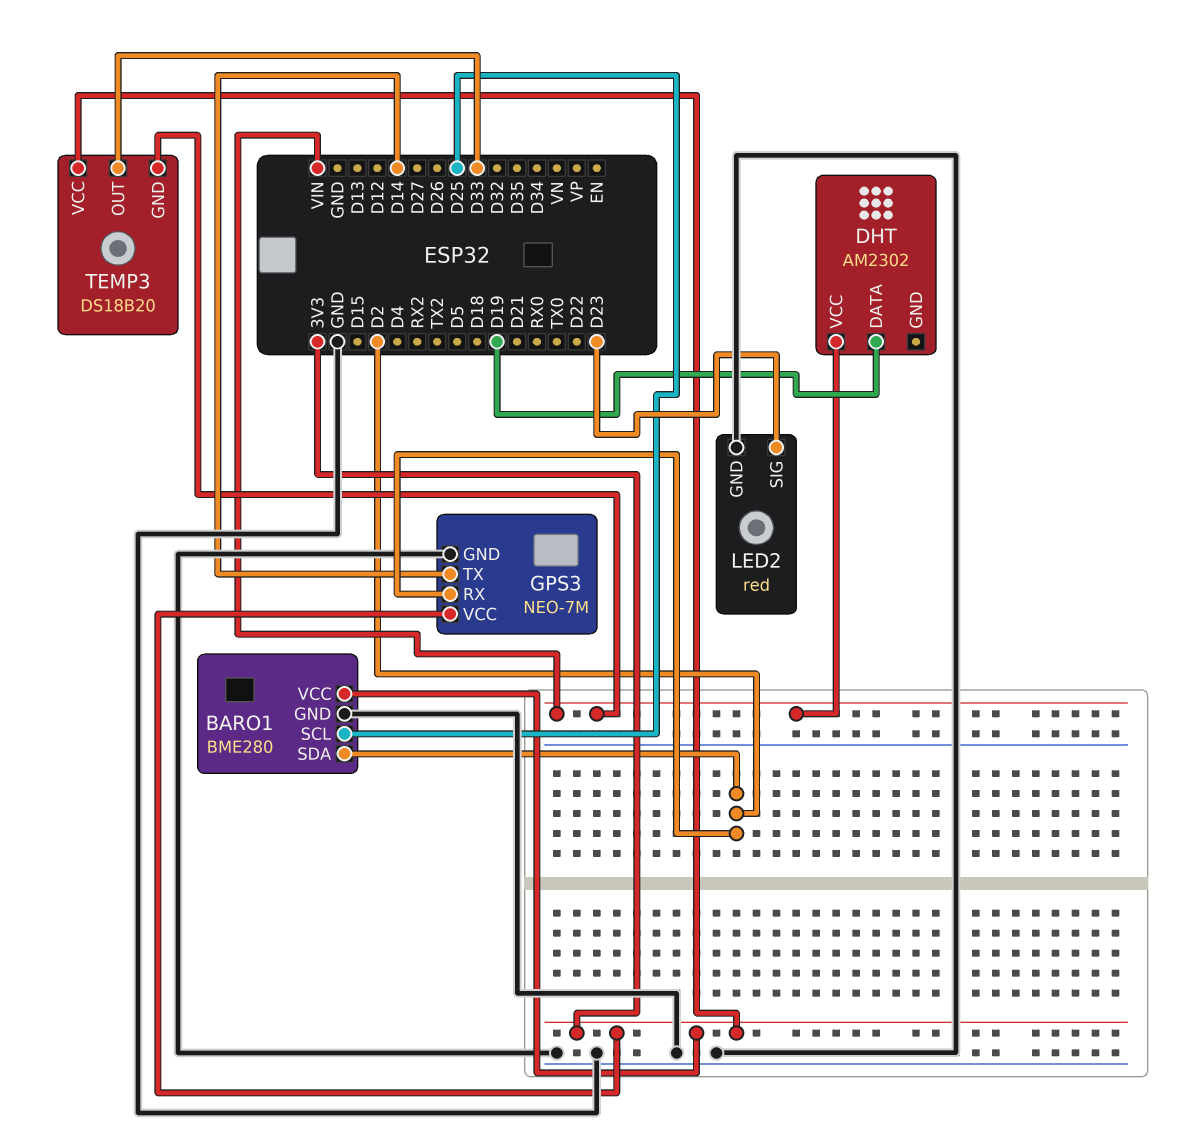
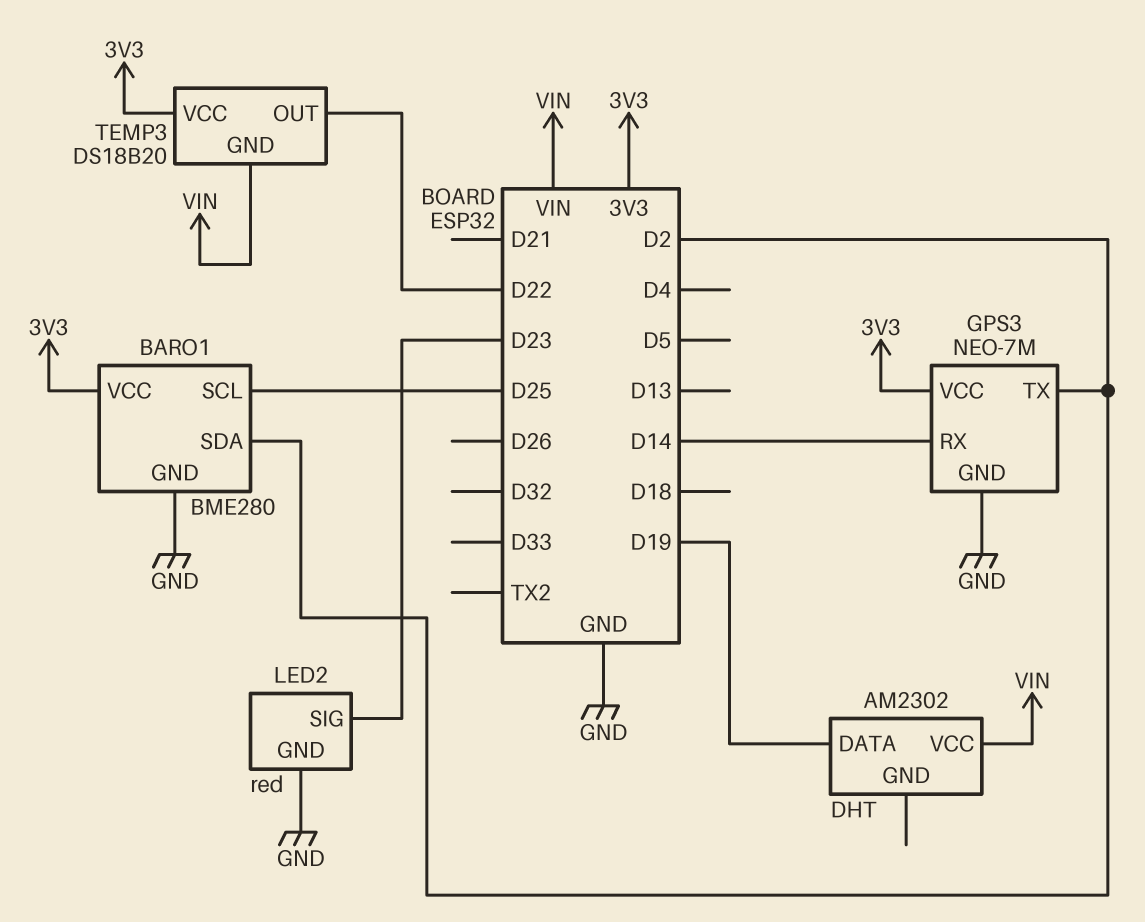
GPS3 pin RX: D2 -> D14
GPS3 pin TX: D14 -> D2
TEMP3 pin OUT: D33 -> D22

